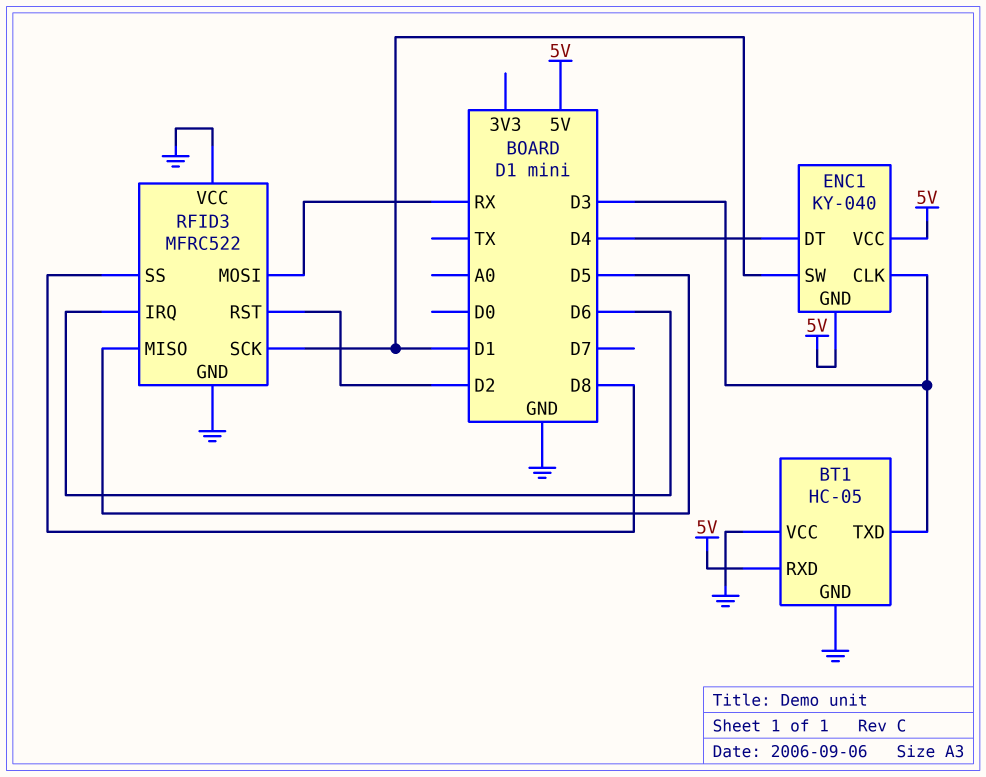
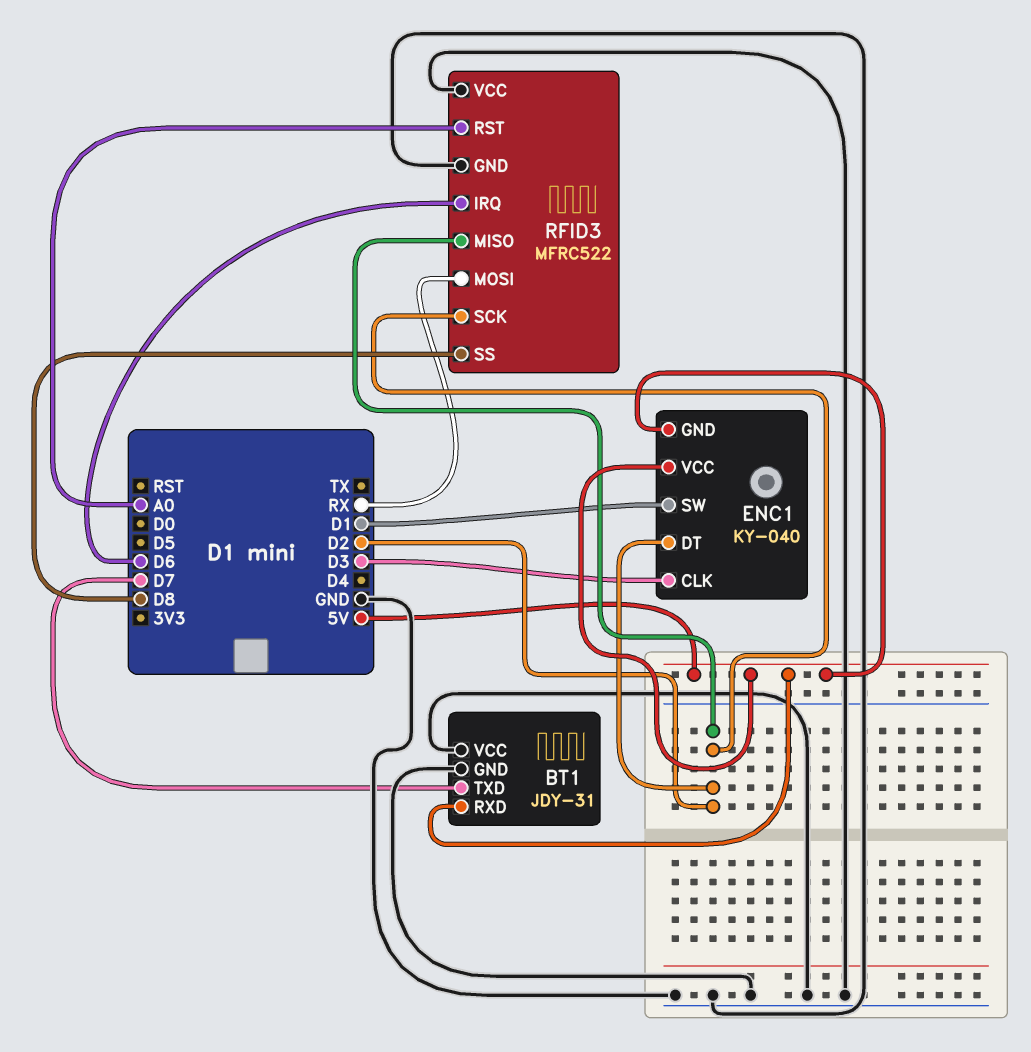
BT1: HC-05 -> JDY-31
BT1 pin TXD: D3 -> D7
ENC1 pin DT: D4 -> D2
RFID3 pin MISO: D5 -> D2
RFID3 pin RST: D2 -> A0
RFID3 pin SCK: D1 -> D2

